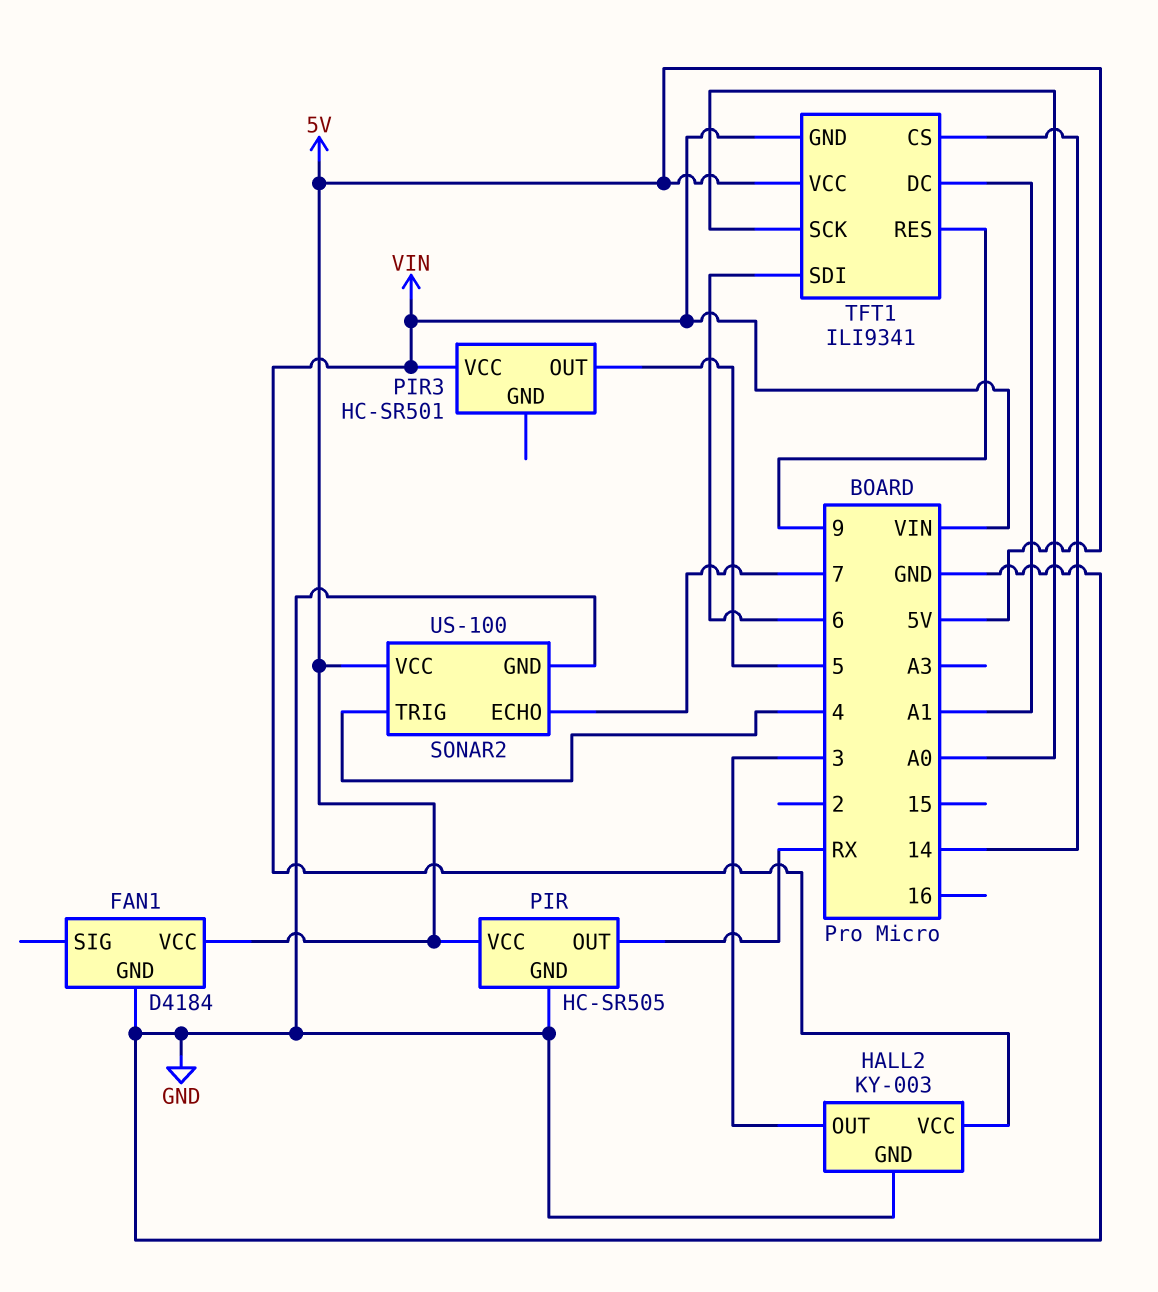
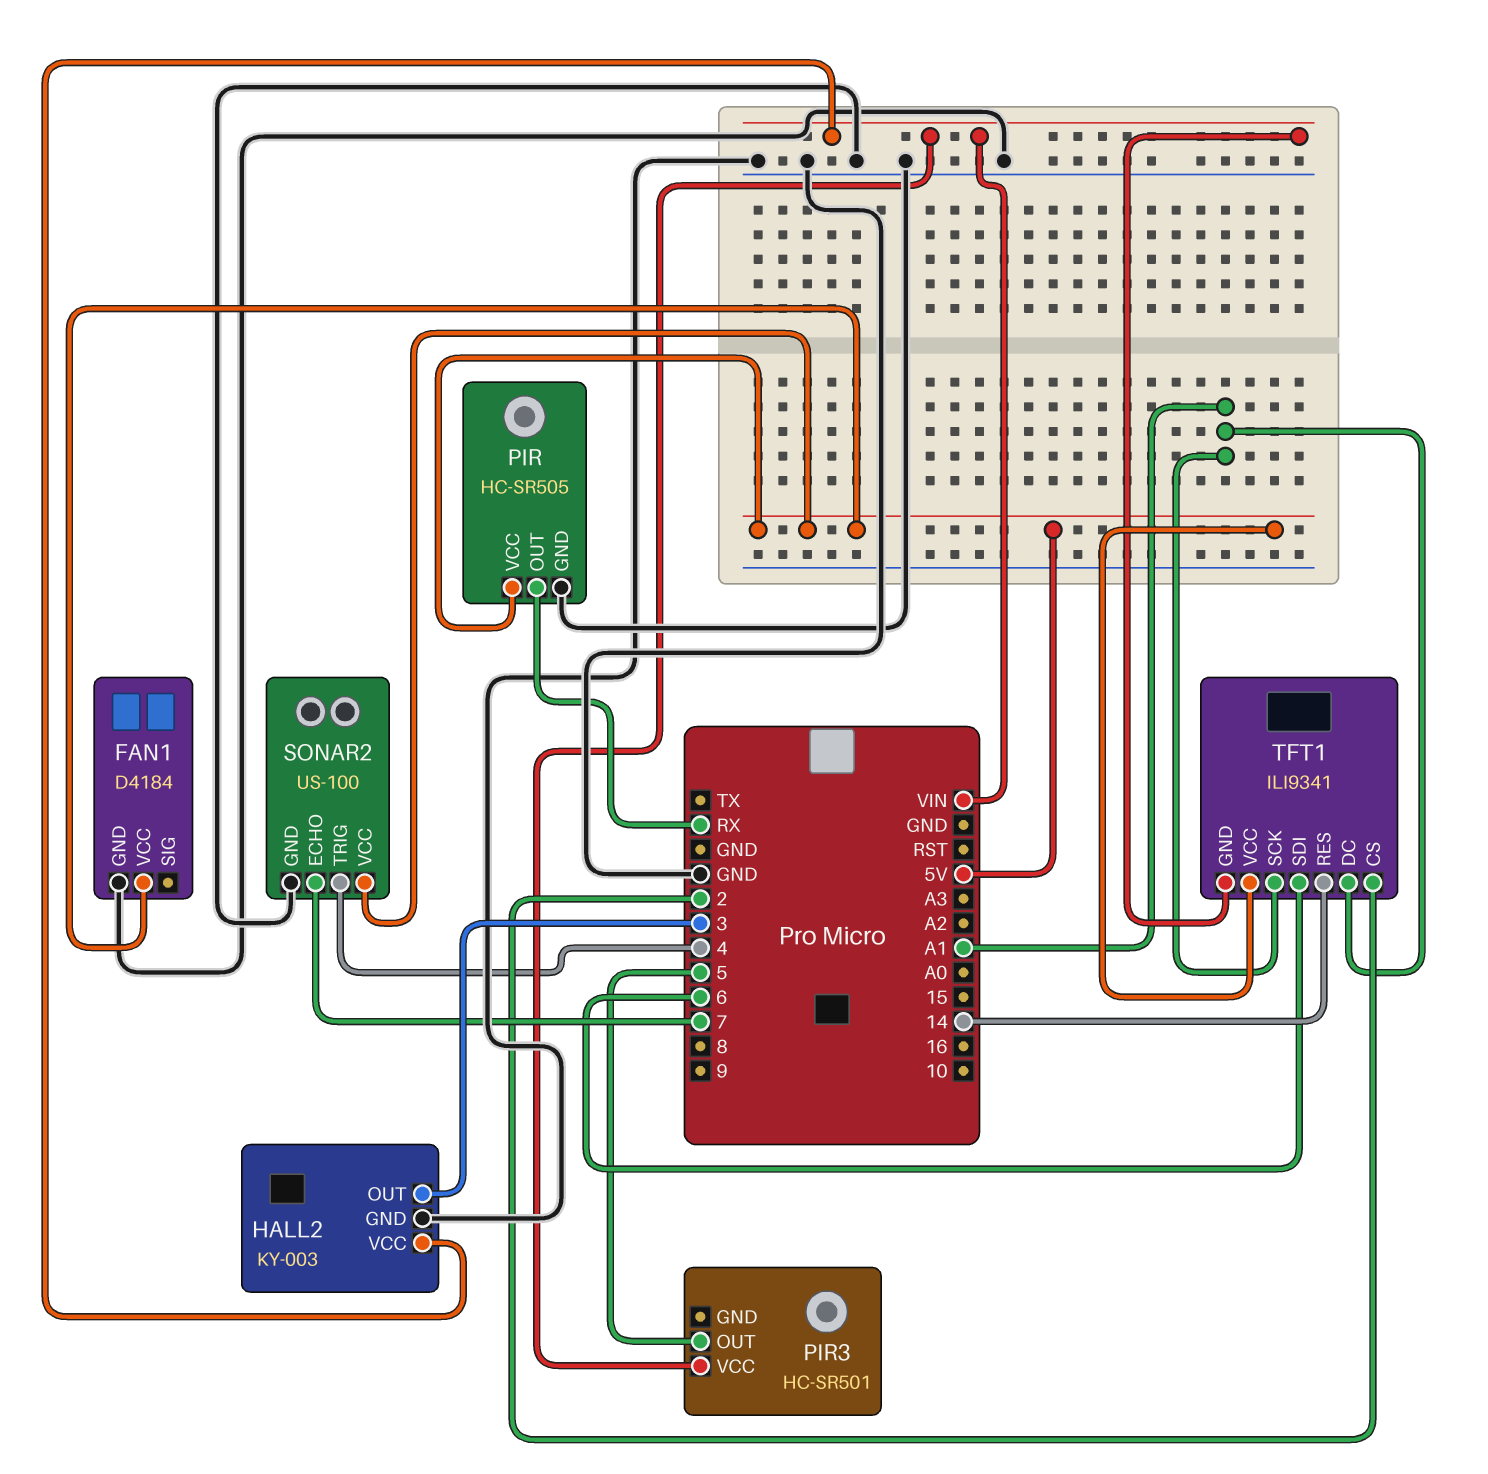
TFT1 pin CS: 14 -> 2
TFT1 pin RES: 9 -> 14
TFT1 pin SCK: A0 -> A1

